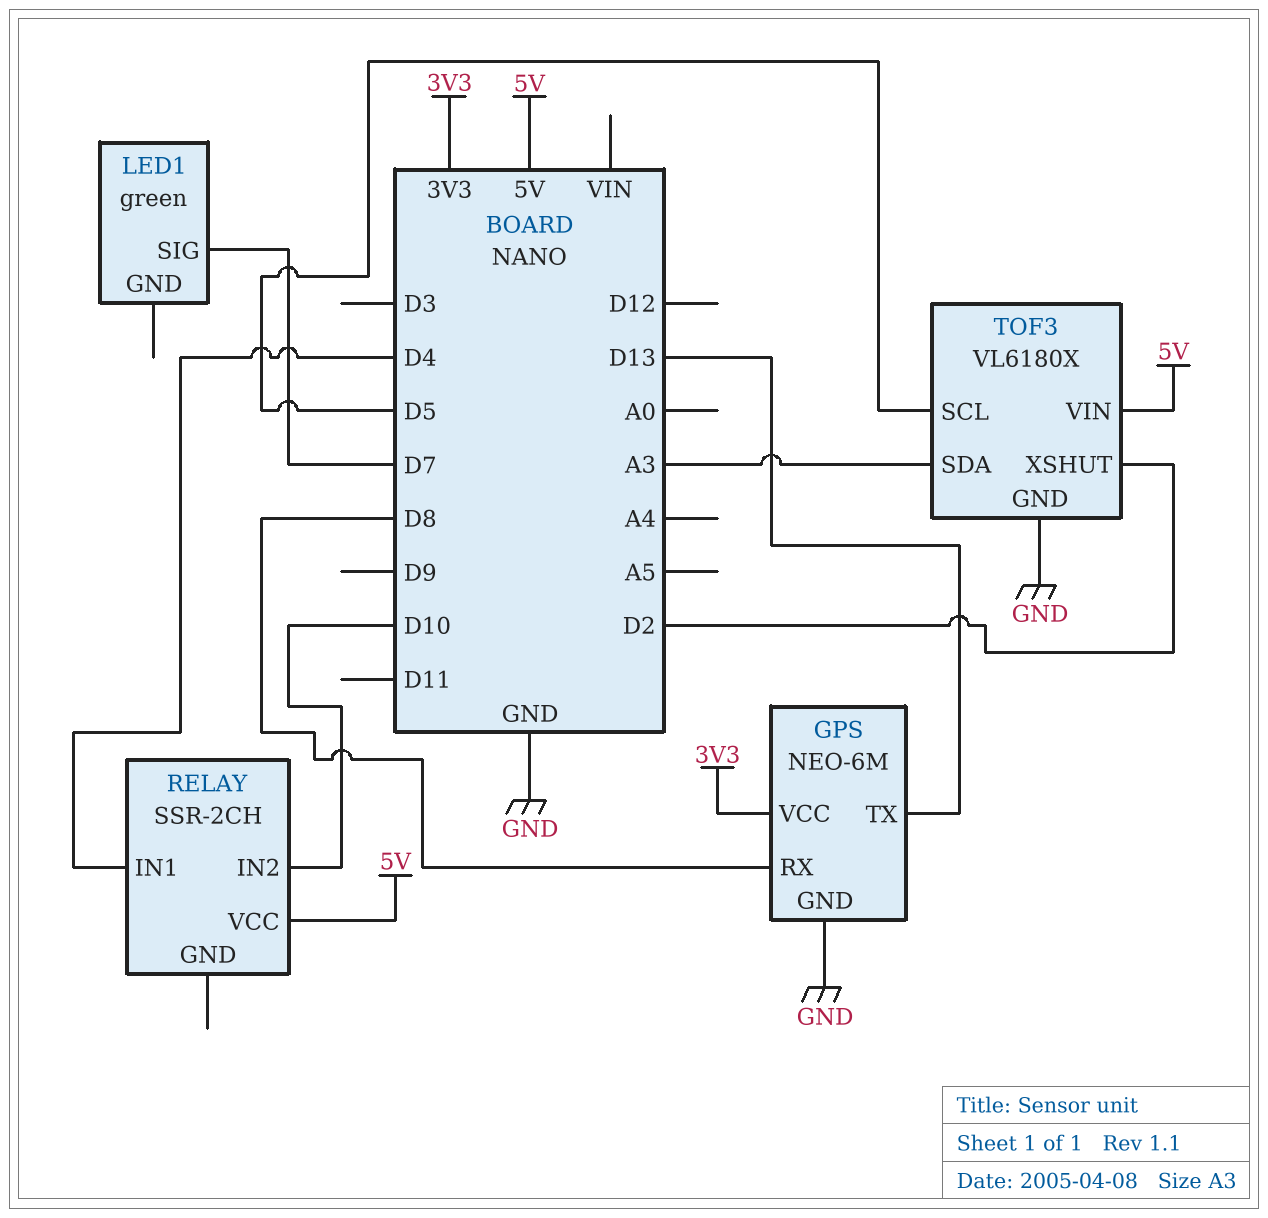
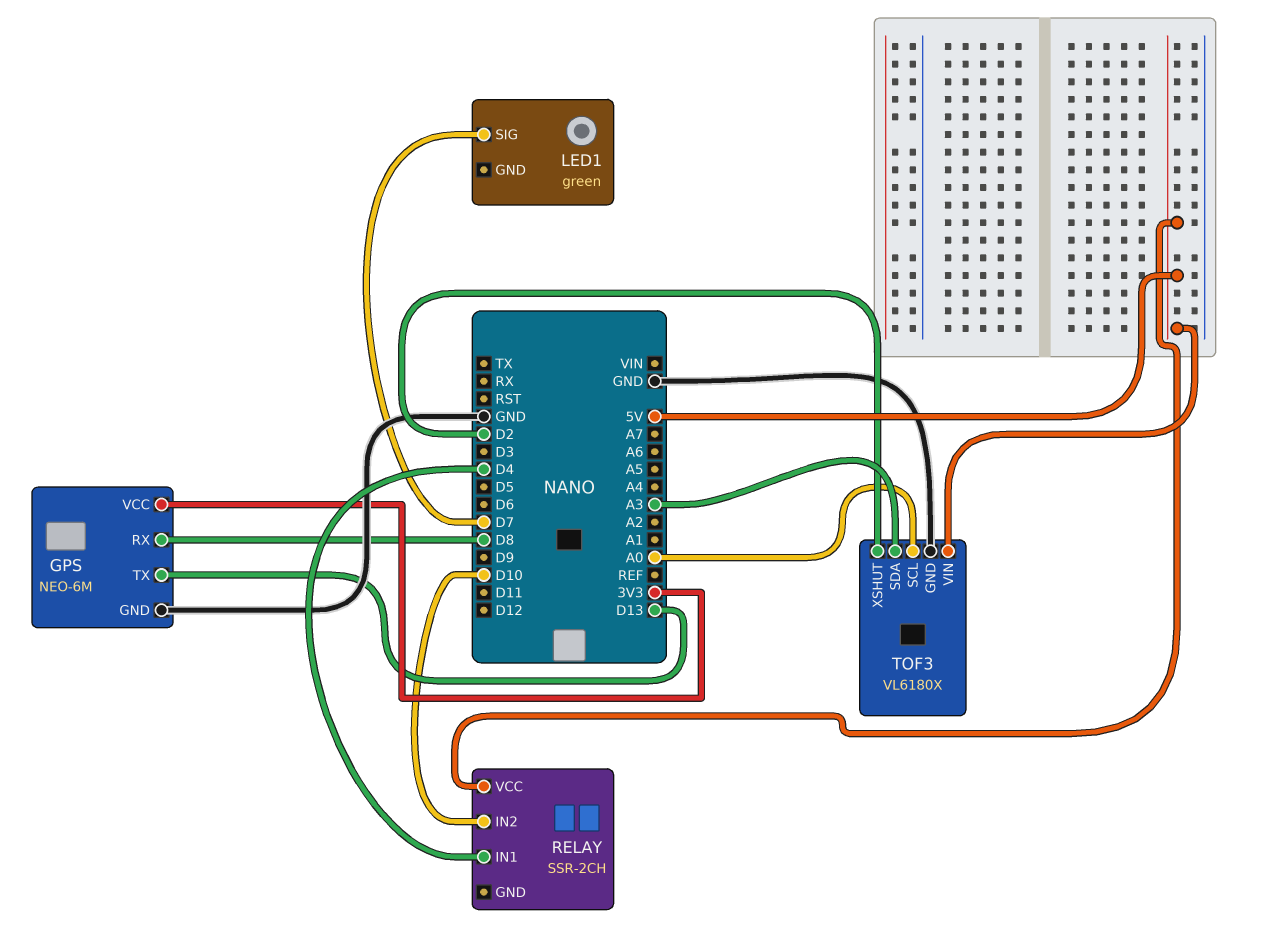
TOF3 pin SCL: D5 -> A0

